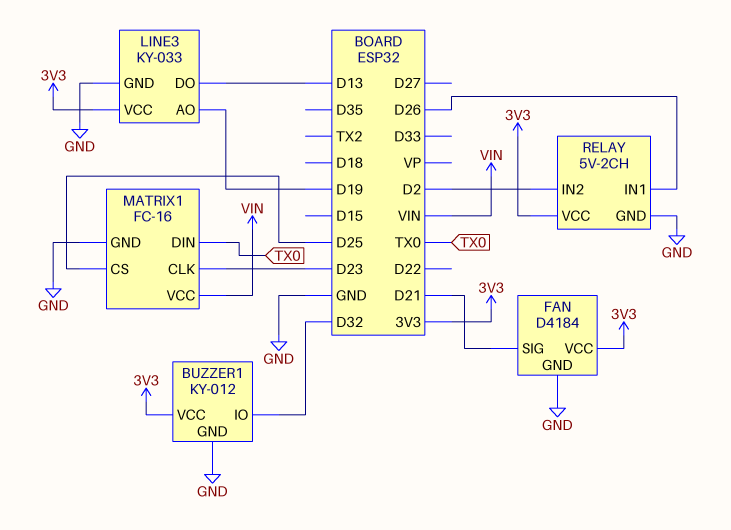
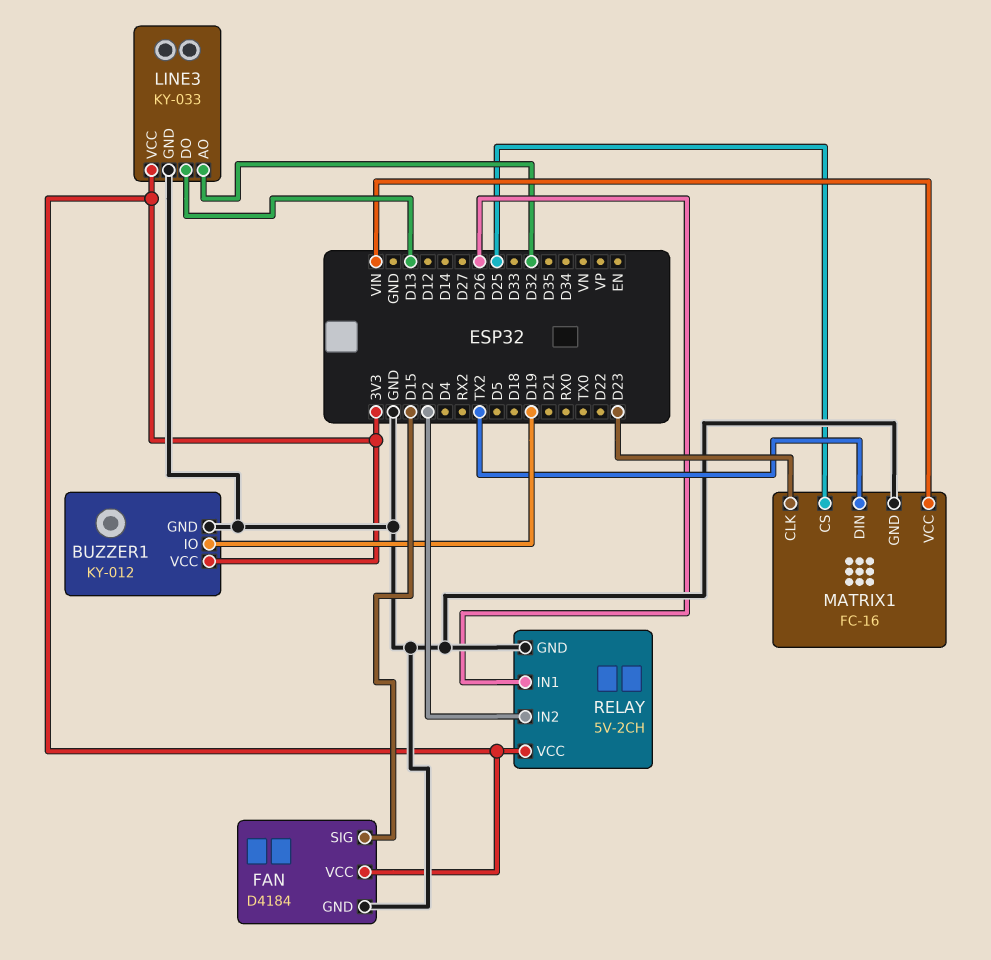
BUZZER1 pin IO: D32 -> D19
FAN pin SIG: D21 -> D15
LINE3 pin AO: D19 -> D32
MATRIX1 pin DIN: TX0 -> TX2

